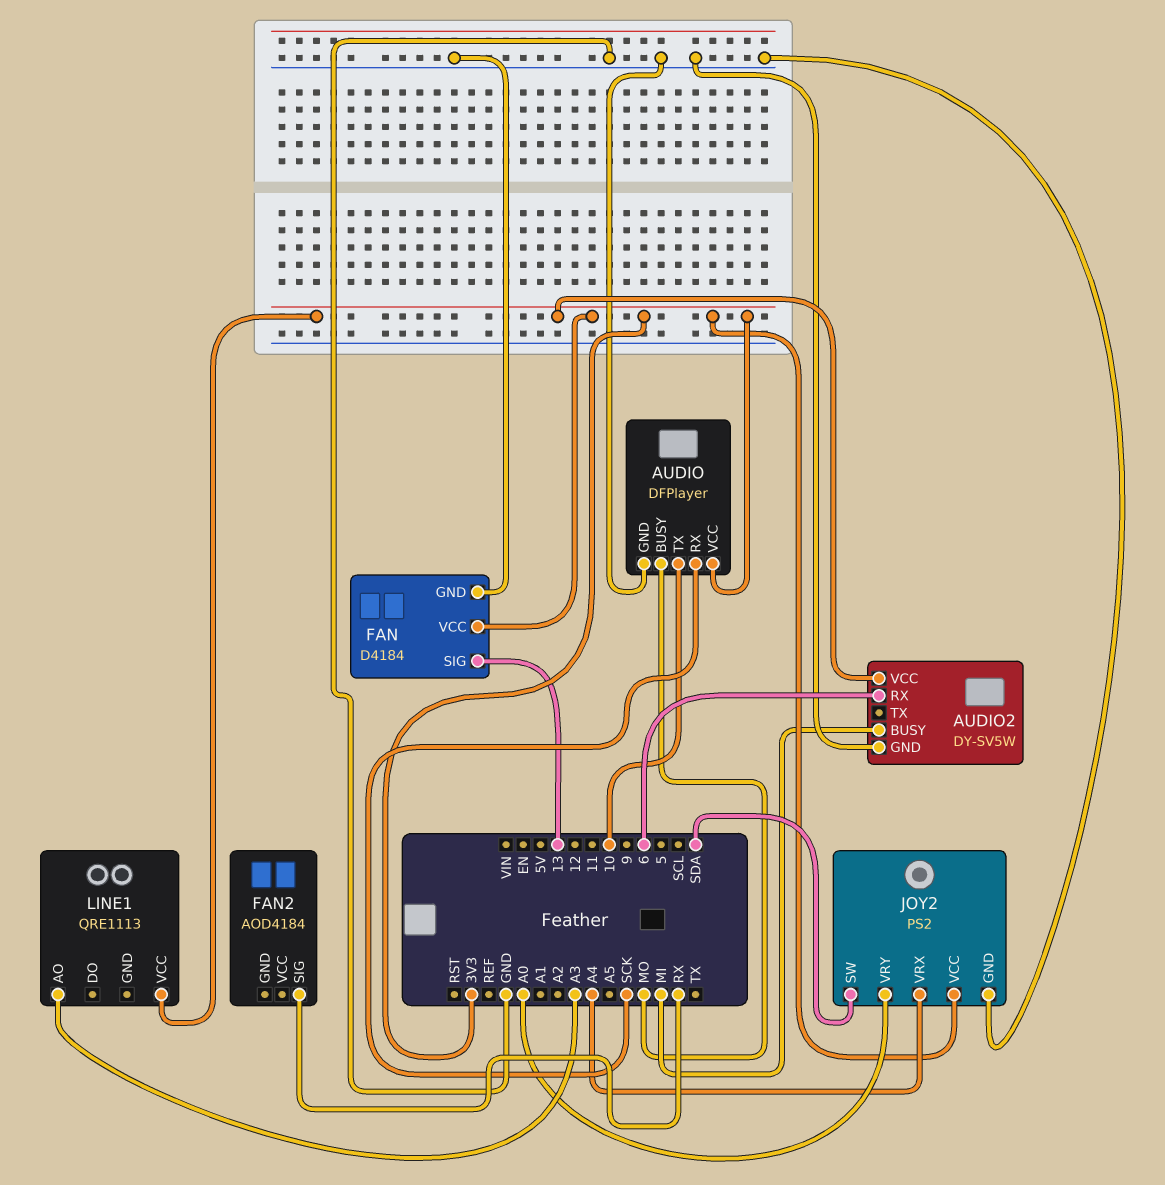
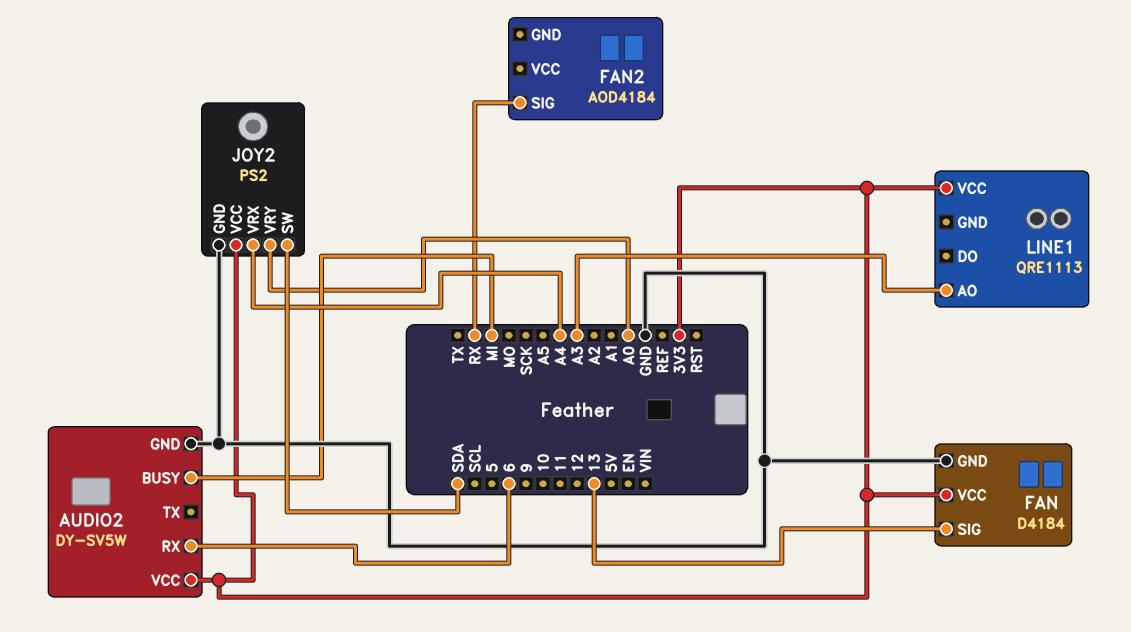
AUDIO: DFPlayer -> none
AUDIO pin BUSY: MO -> none
AUDIO pin GND: GND -> none
AUDIO pin RX: SCK -> none
AUDIO pin TX: 10 -> none
AUDIO pin VCC: 3V3 -> none

